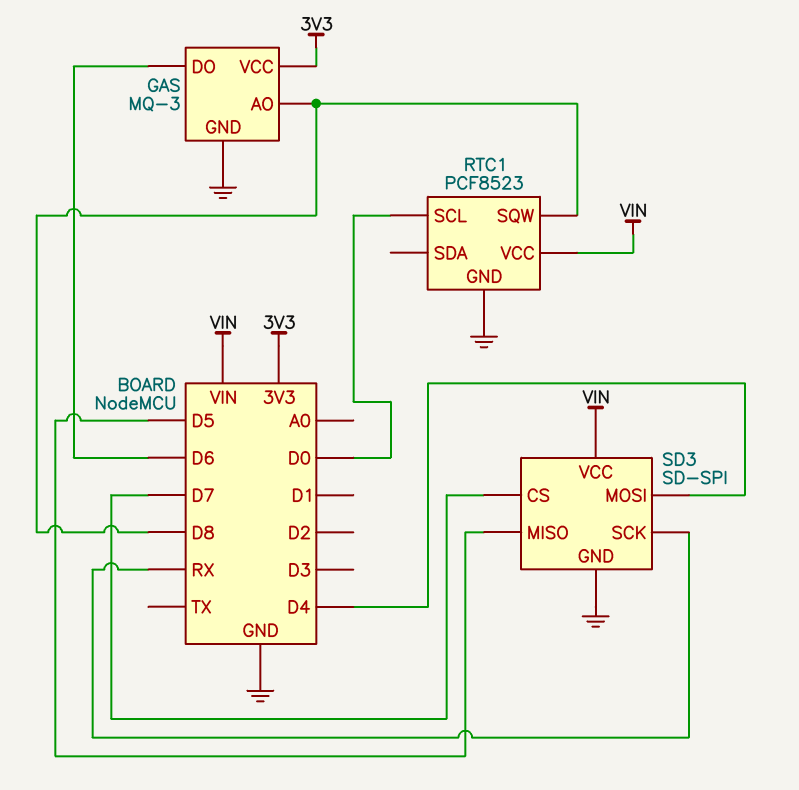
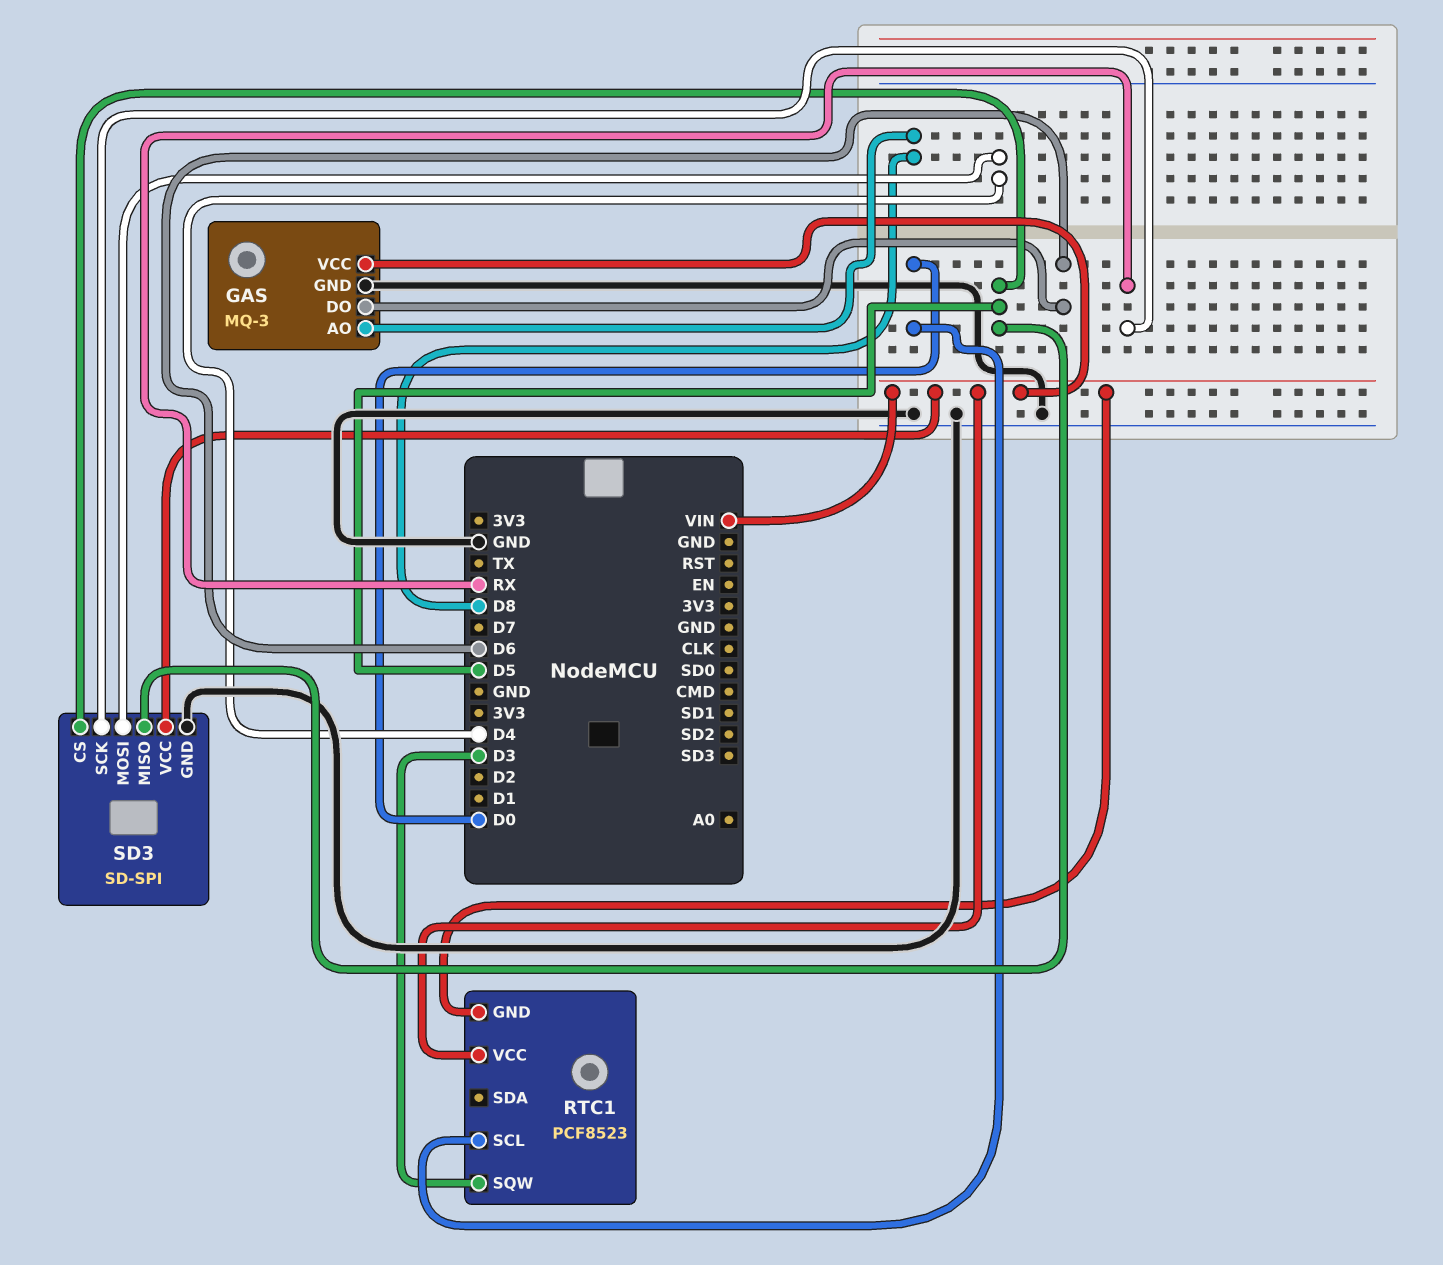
GAS pin VCC: 3V3 -> VIN
RTC1 pin GND: GND -> VIN
RTC1 pin SQW: D8 -> D3
SD3 pin CS: D7 -> D5

